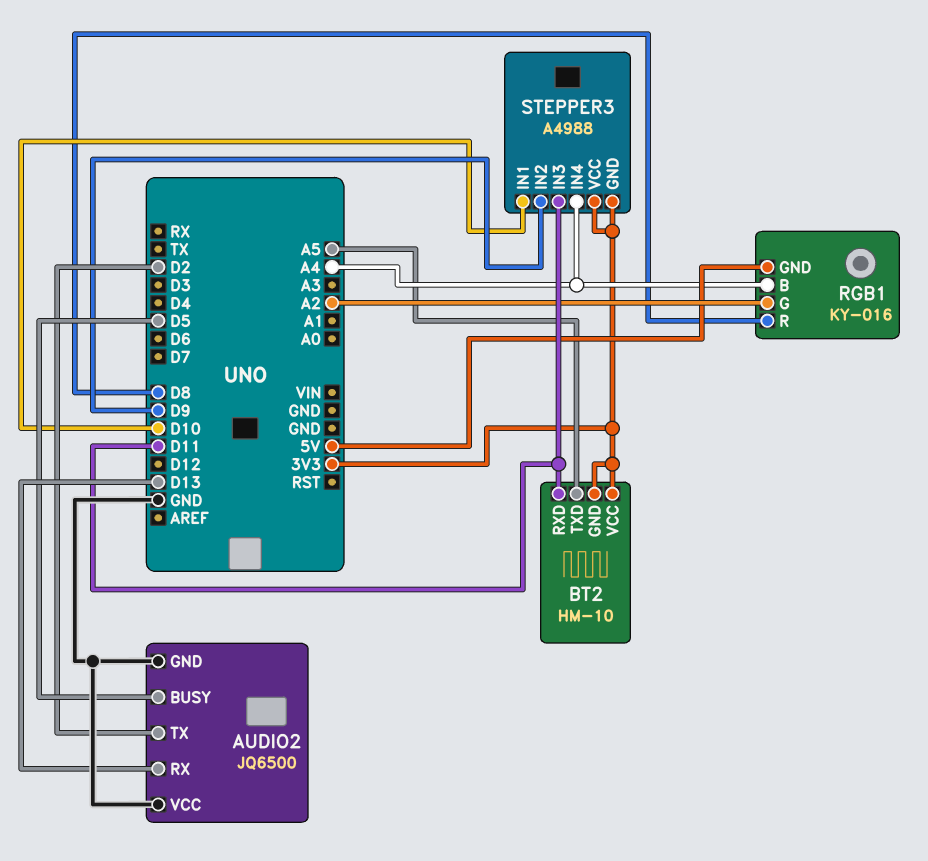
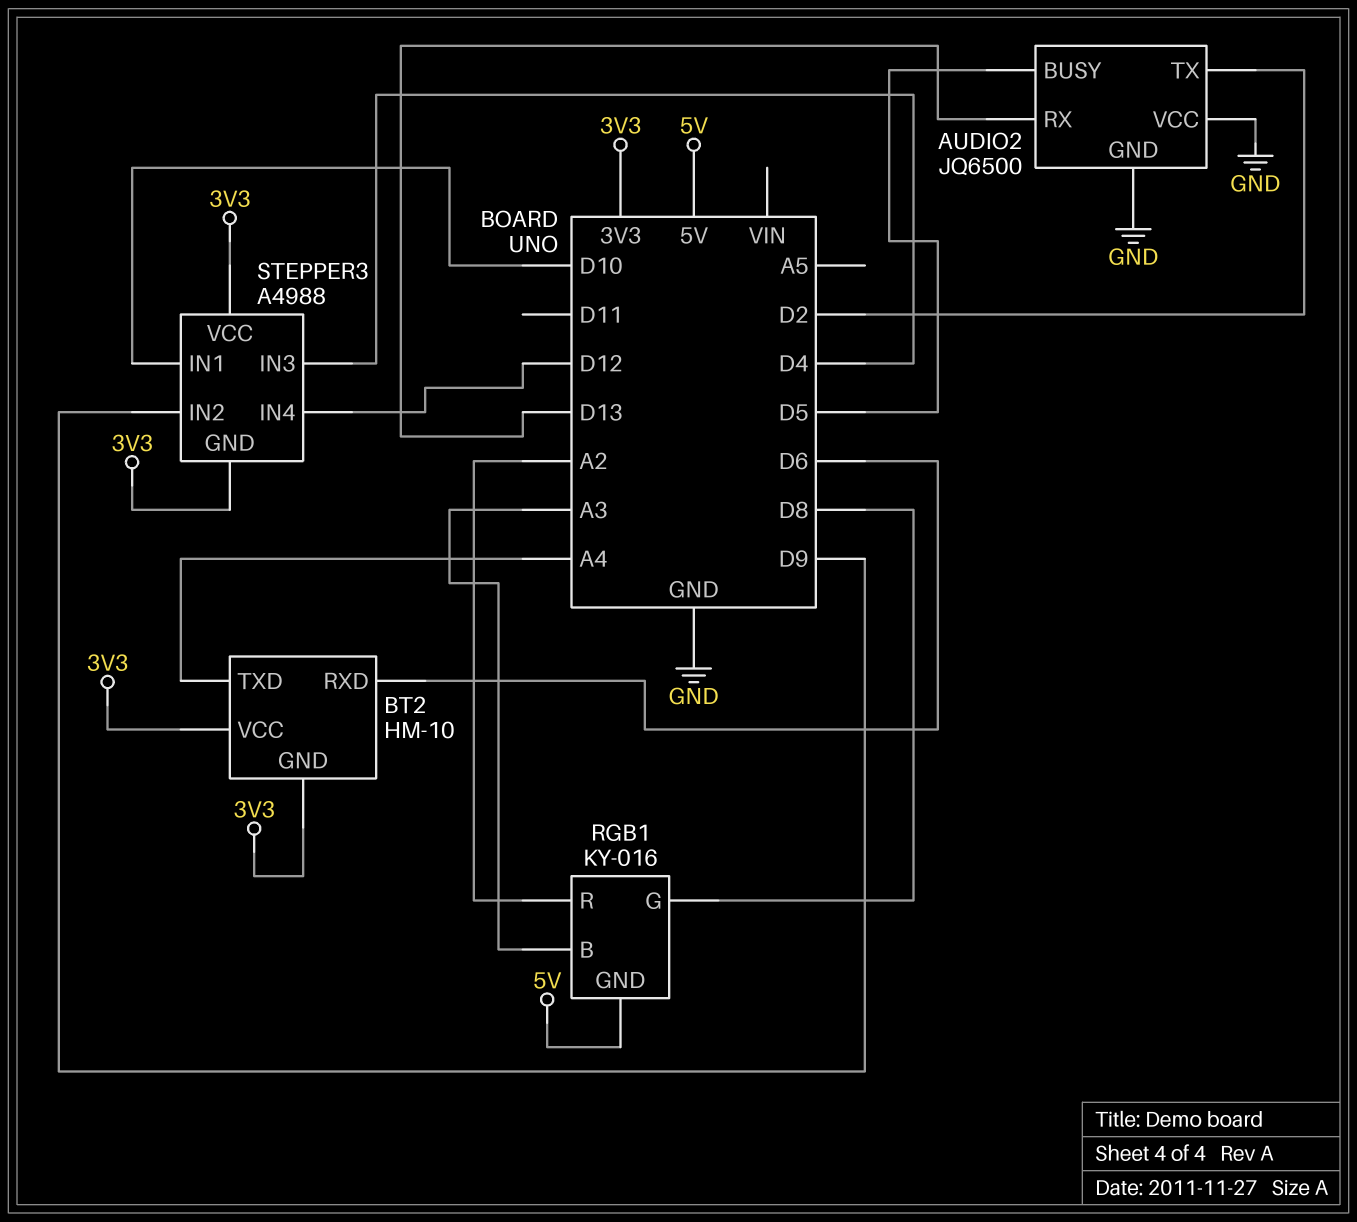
BT2 pin RXD: D11 -> D6
BT2 pin TXD: A5 -> A4
RGB1 pin B: A4 -> A3
RGB1 pin G: A2 -> D8
RGB1 pin R: D8 -> A2
STEPPER3 pin IN3: D11 -> D4
STEPPER3 pin IN4: A4 -> D12

